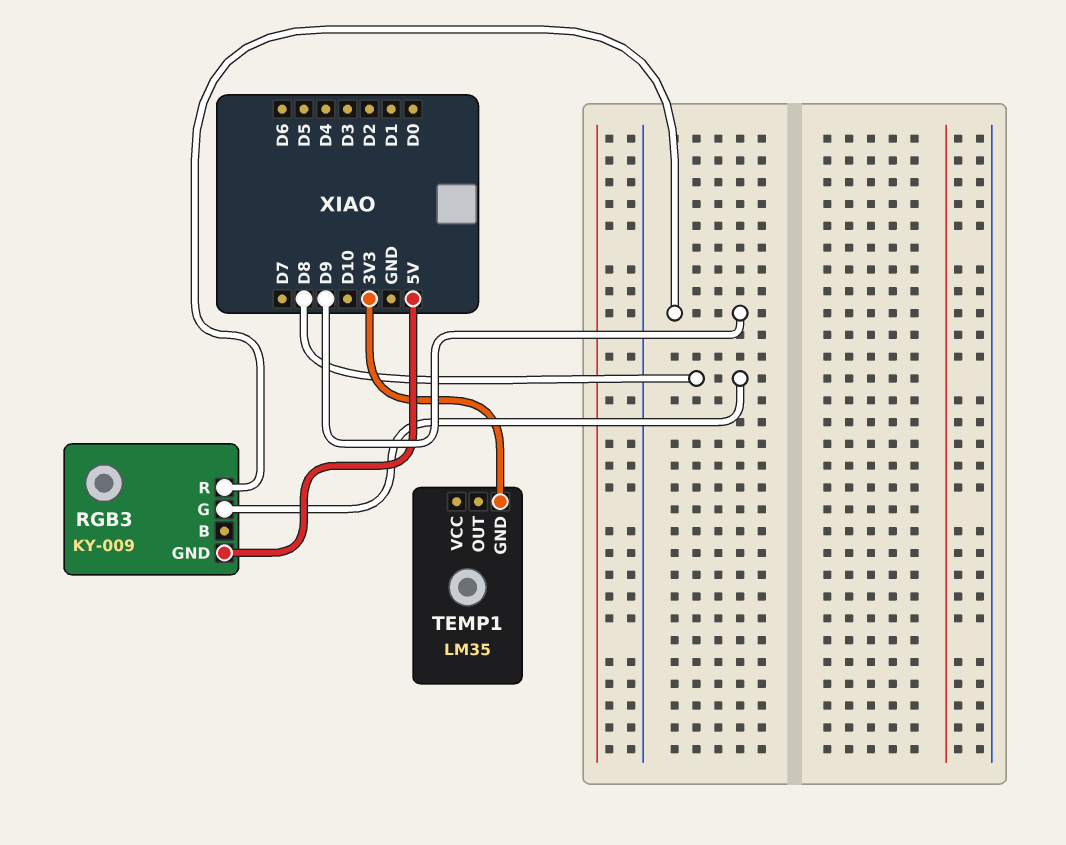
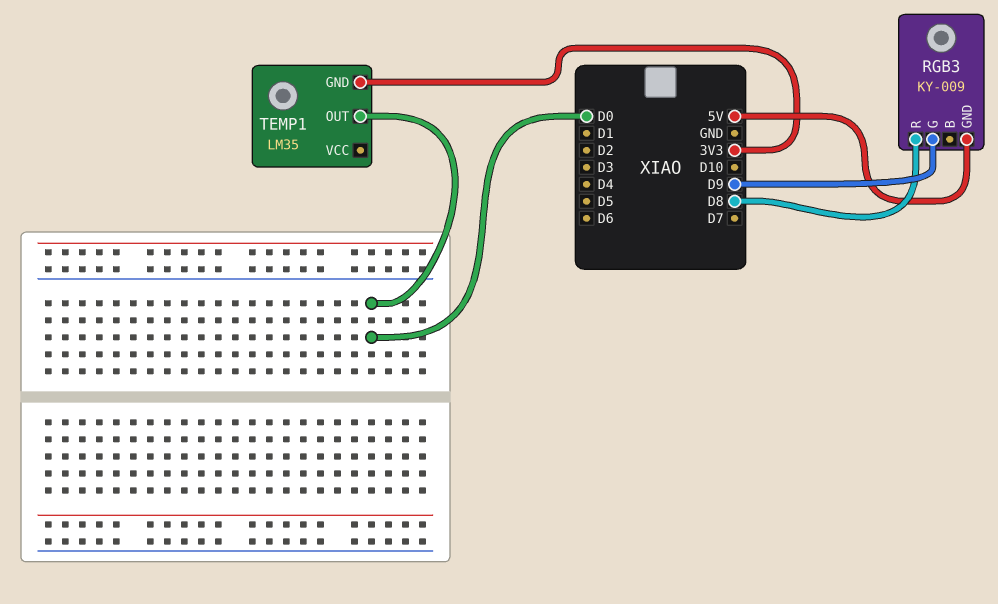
RGB3 pin G: D8 -> D9
RGB3 pin R: D9 -> D8
TEMP1 pin OUT: none -> D0

